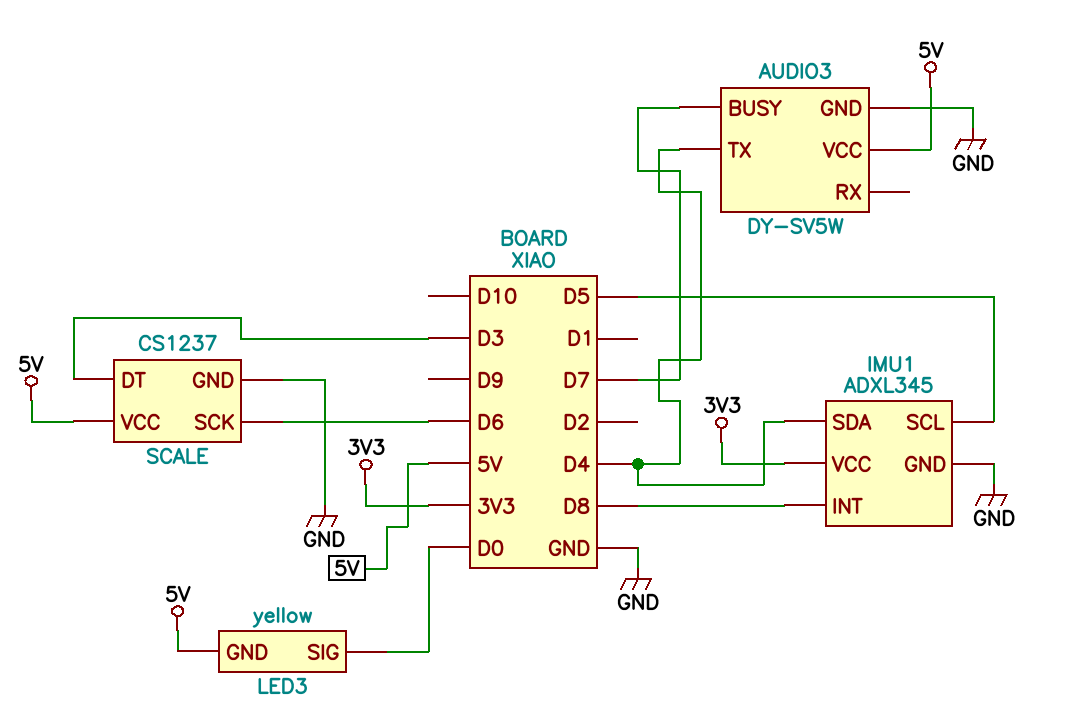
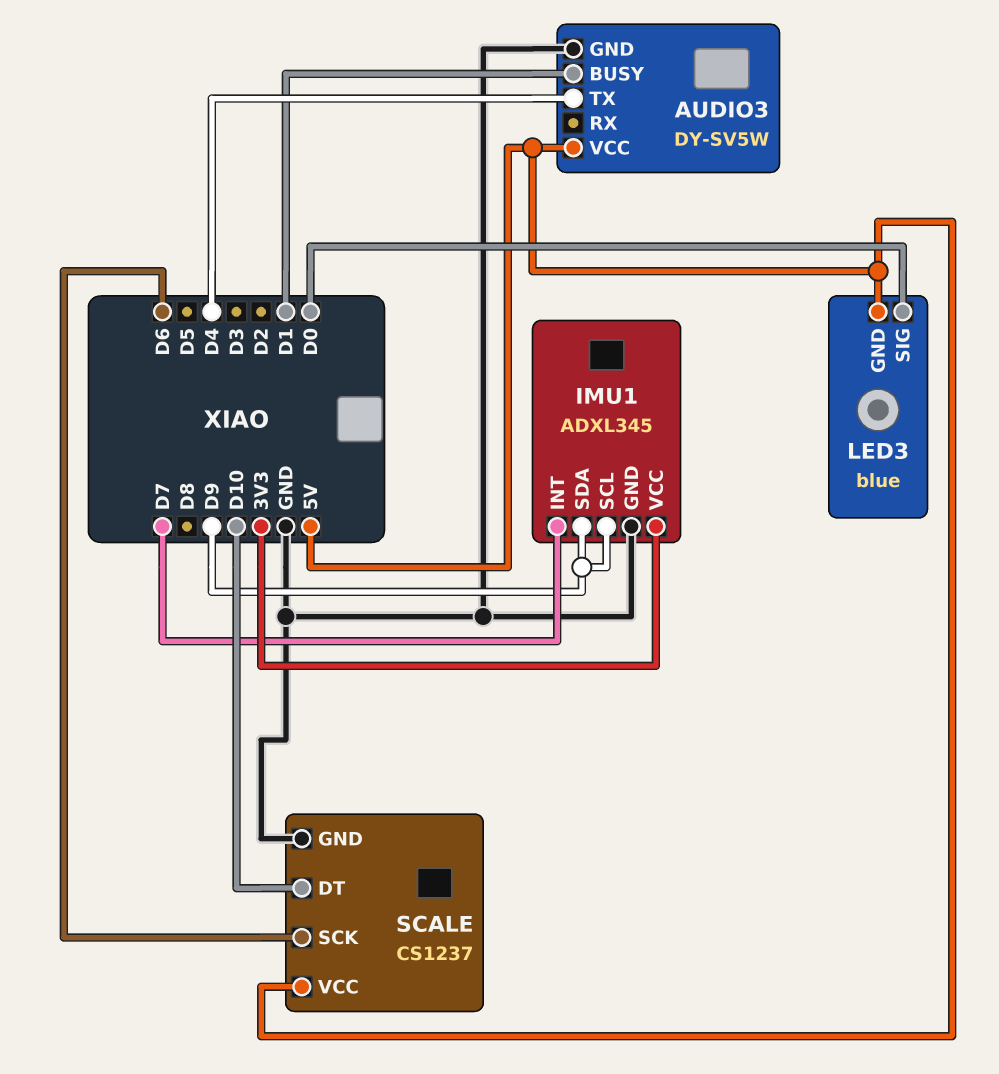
AUDIO3 pin BUSY: D7 -> D1
IMU1 pin INT: D8 -> D7
IMU1 pin SCL: D5 -> D9
IMU1 pin SDA: D4 -> D9
LED3: yellow -> blue
SCALE pin DT: D3 -> D10

